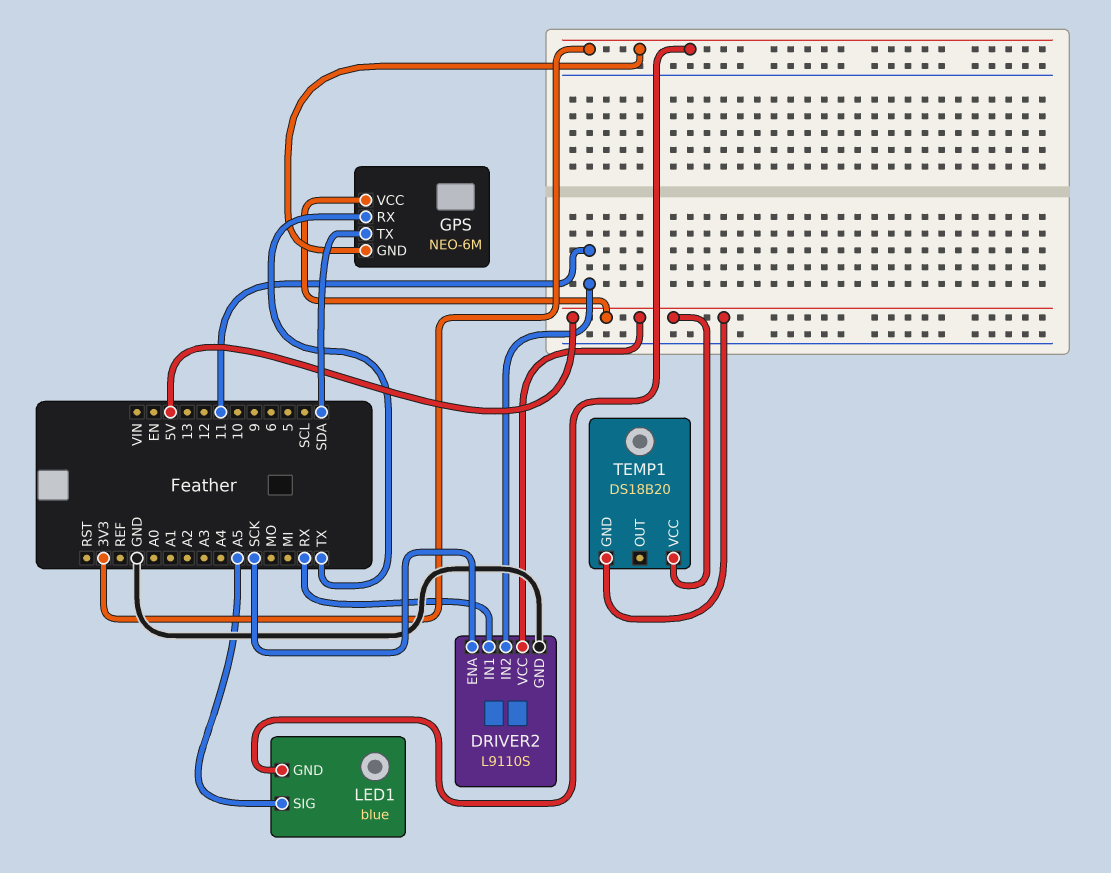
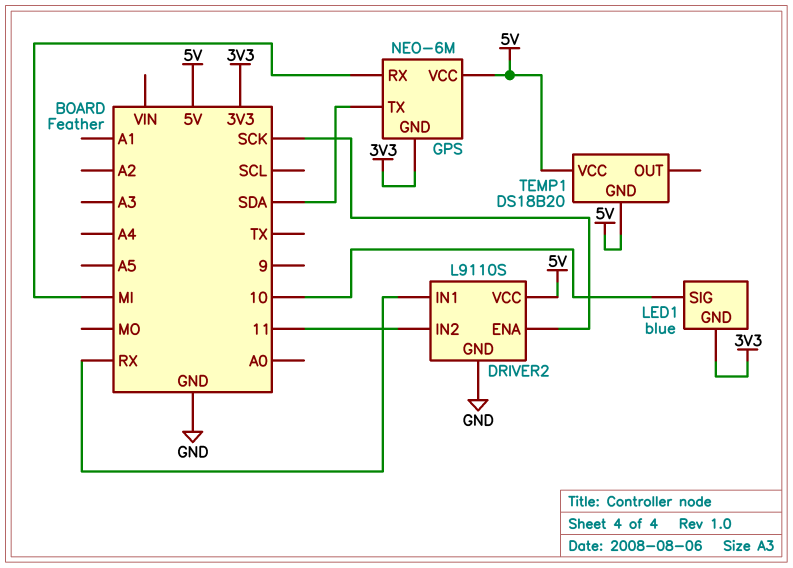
GPS pin RX: TX -> MI
LED1 pin SIG: A5 -> 10

